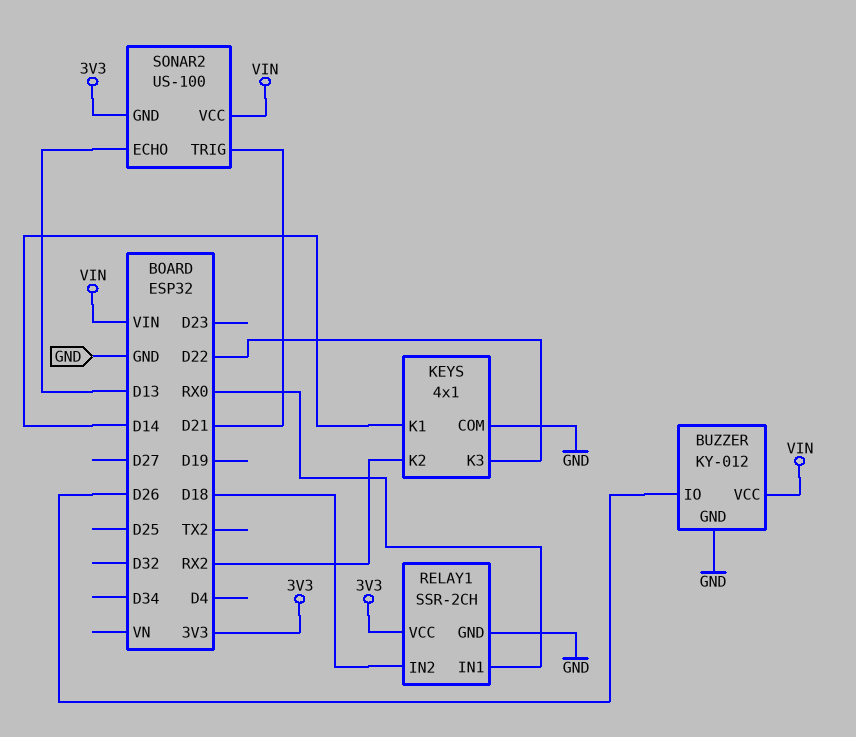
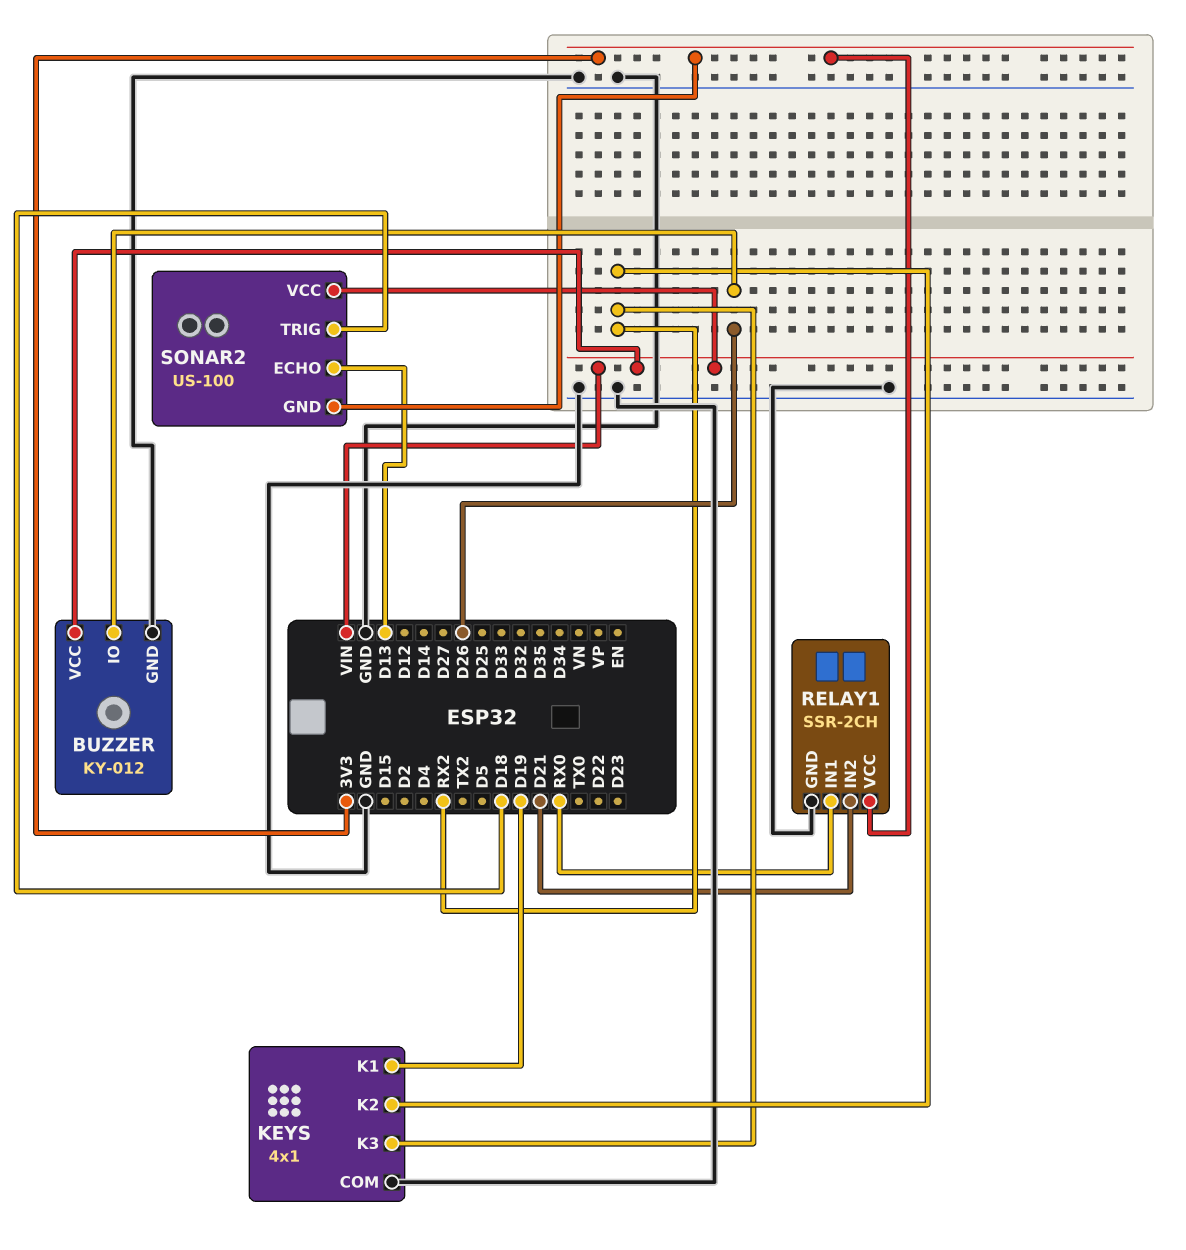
KEYS pin K1: D14 -> D19
KEYS pin K3: D22 -> RX2
RELAY1 pin IN2: D18 -> D21
SONAR2 pin TRIG: D21 -> D18

